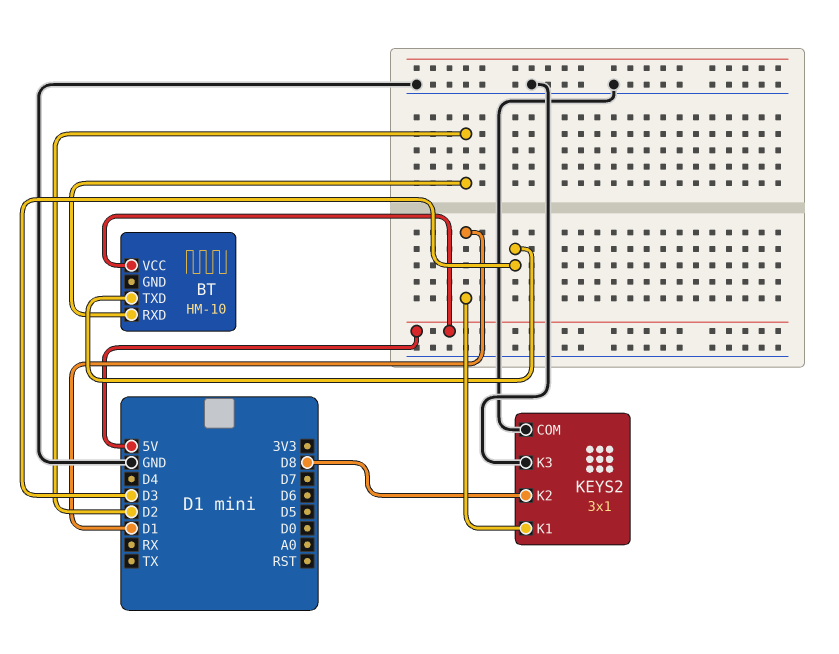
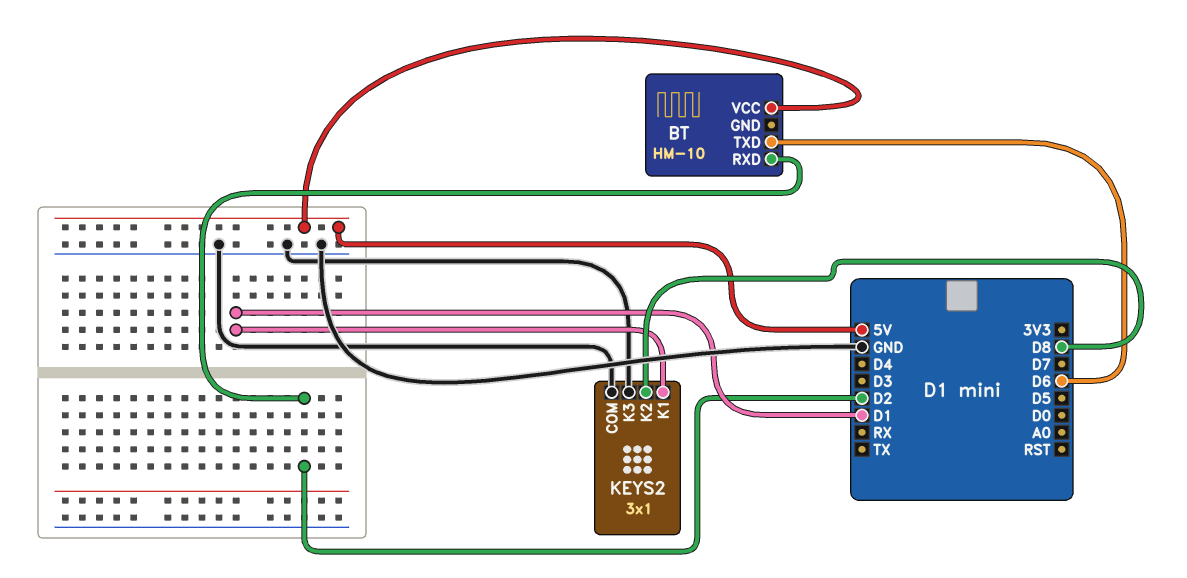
BT pin TXD: D3 -> D6

